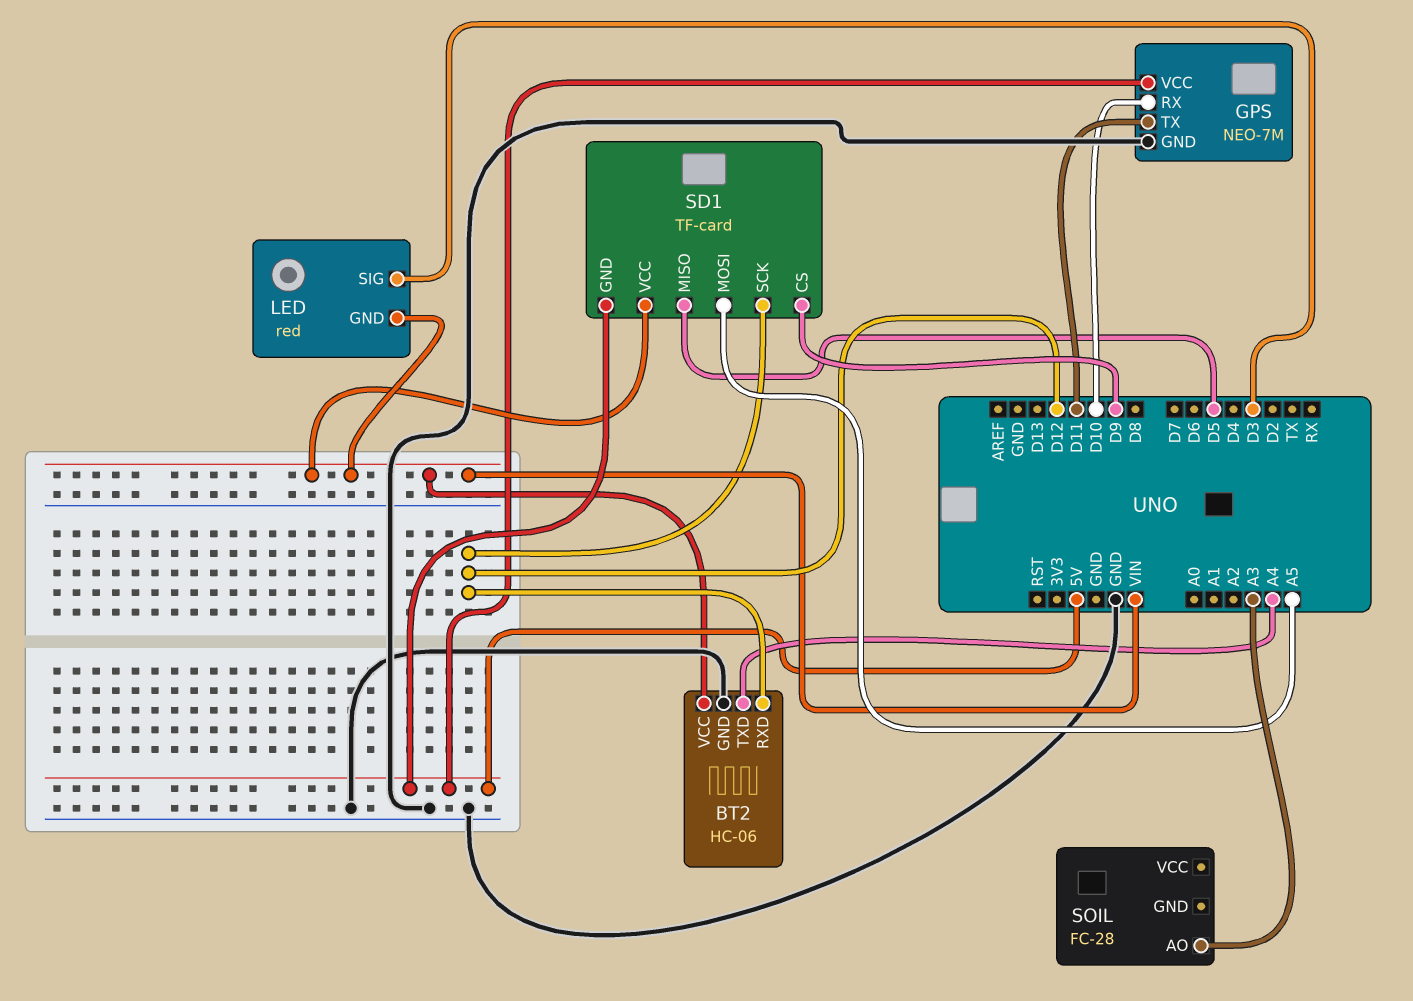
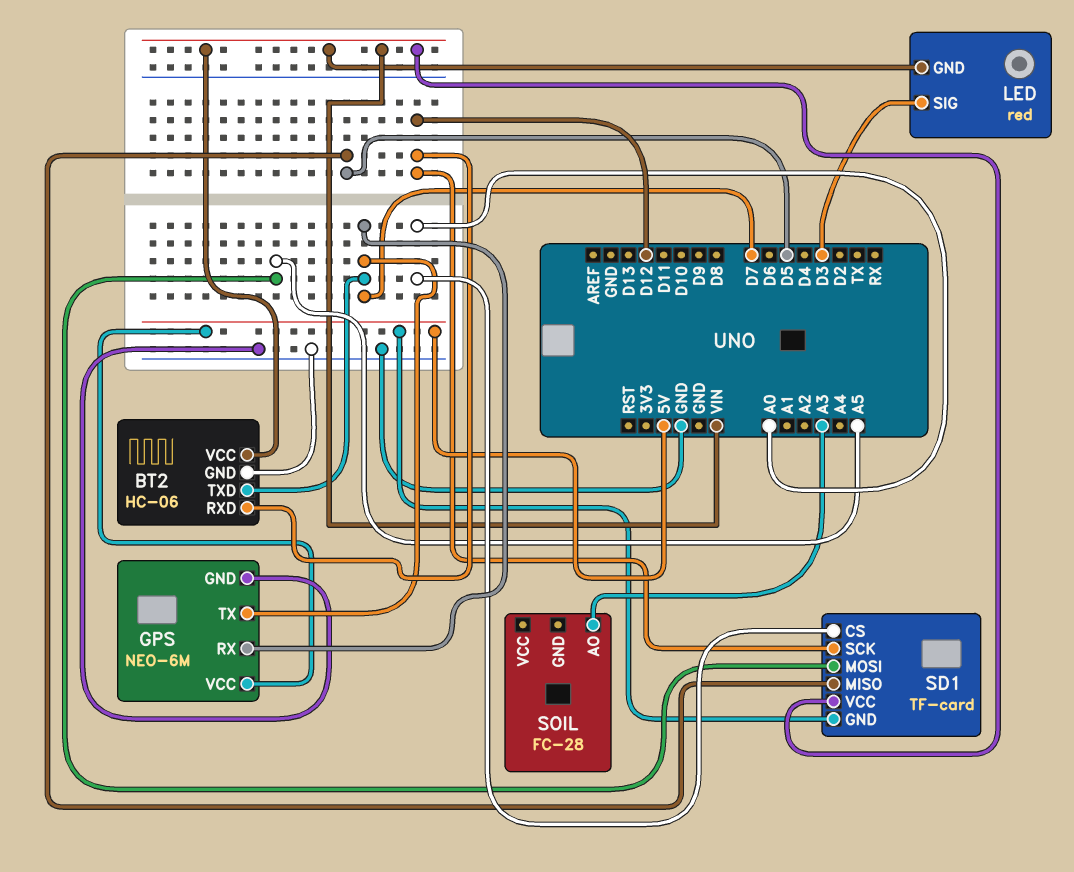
BT2 pin TXD: A4 -> D7
GPS: NEO-7M -> NEO-6M
GPS pin RX: D10 -> D7
GPS pin TX: D11 -> D7
SD1 pin CS: D9 -> A0

